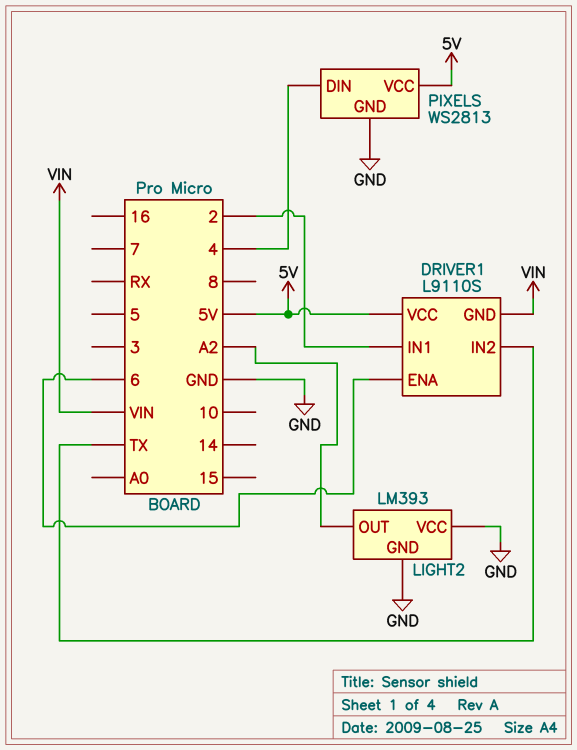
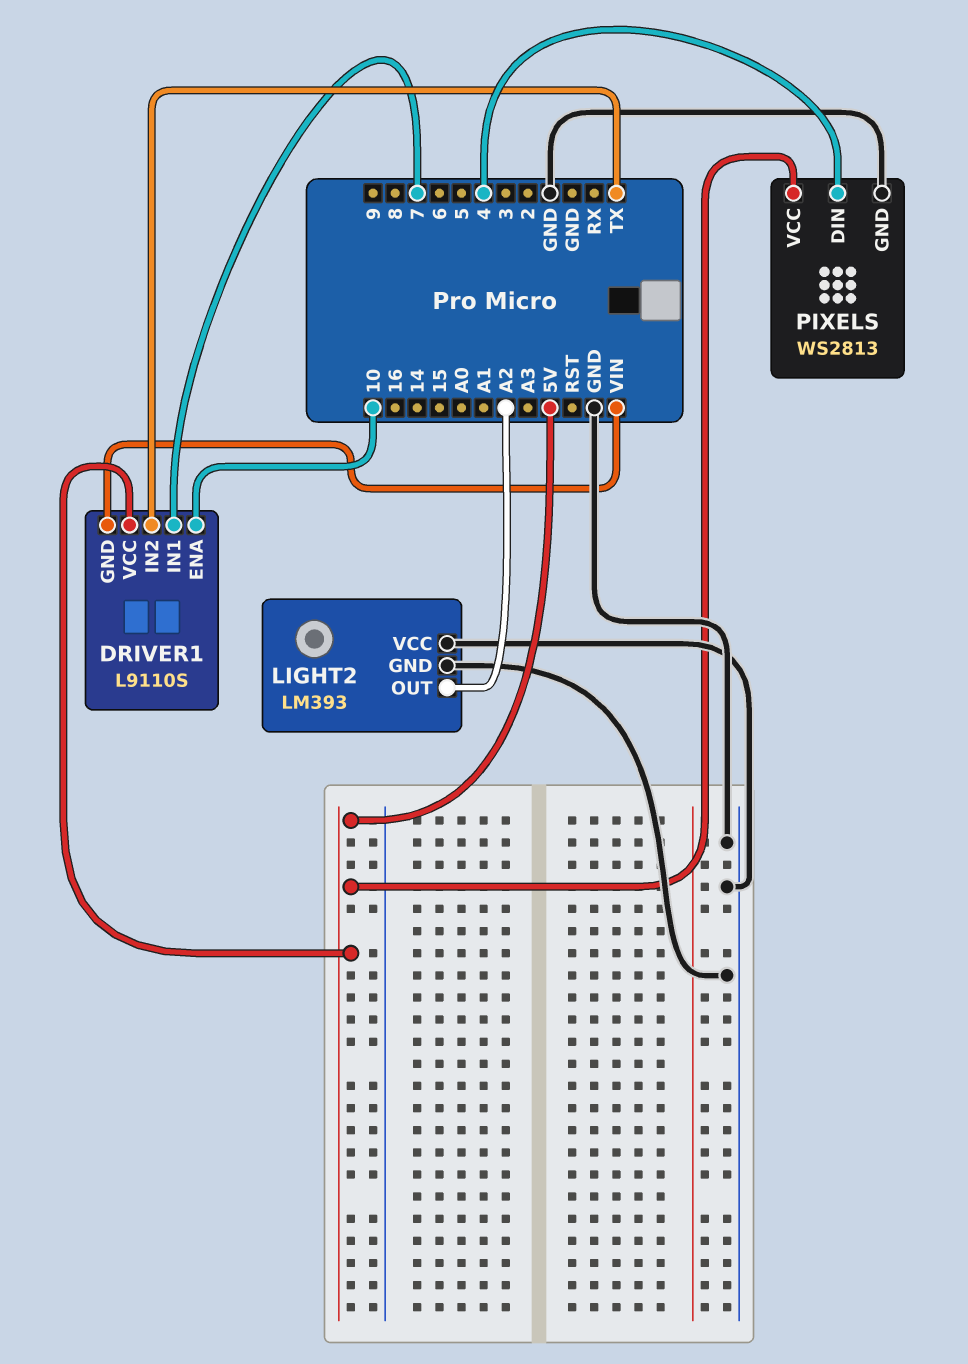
DRIVER1 pin ENA: 6 -> 10
DRIVER1 pin IN1: 2 -> 7

